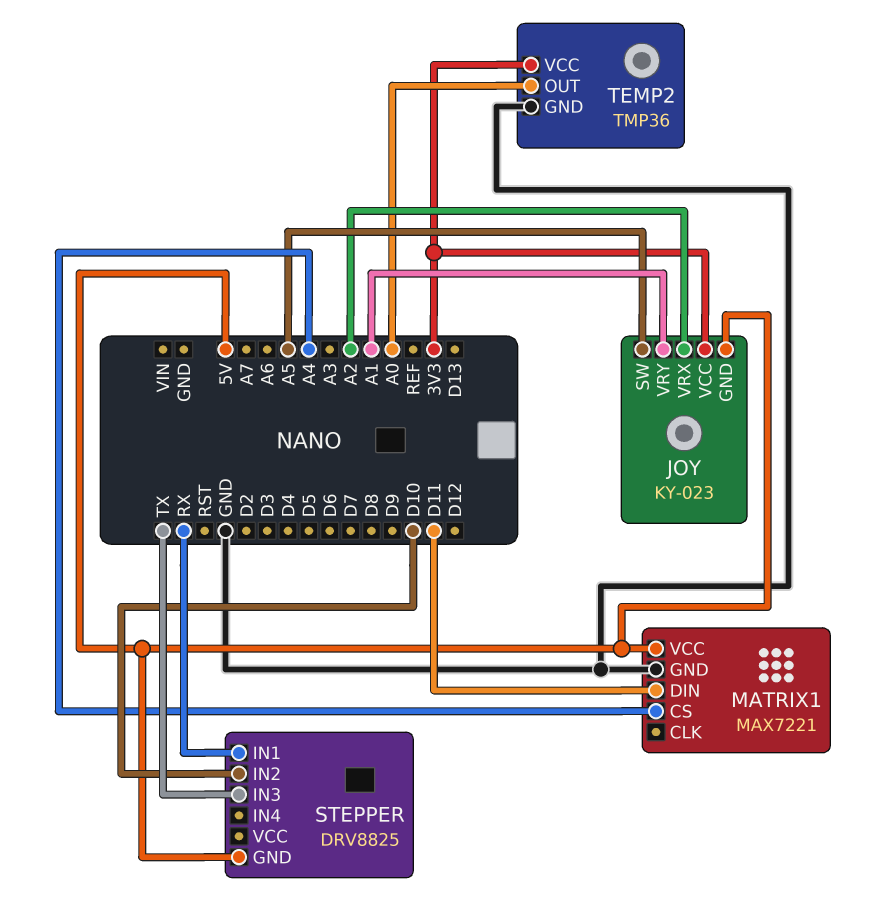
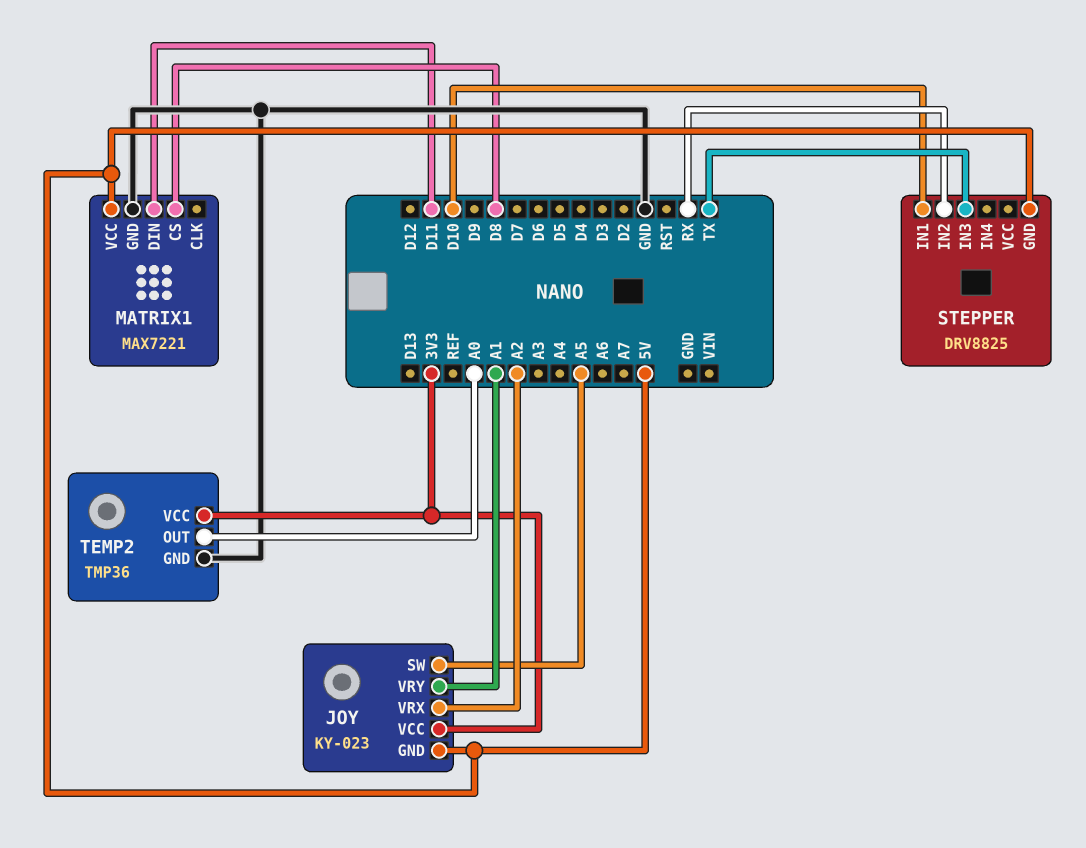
MATRIX1 pin CS: A4 -> D8
STEPPER pin IN1: RX -> D10
STEPPER pin IN2: D10 -> RX

